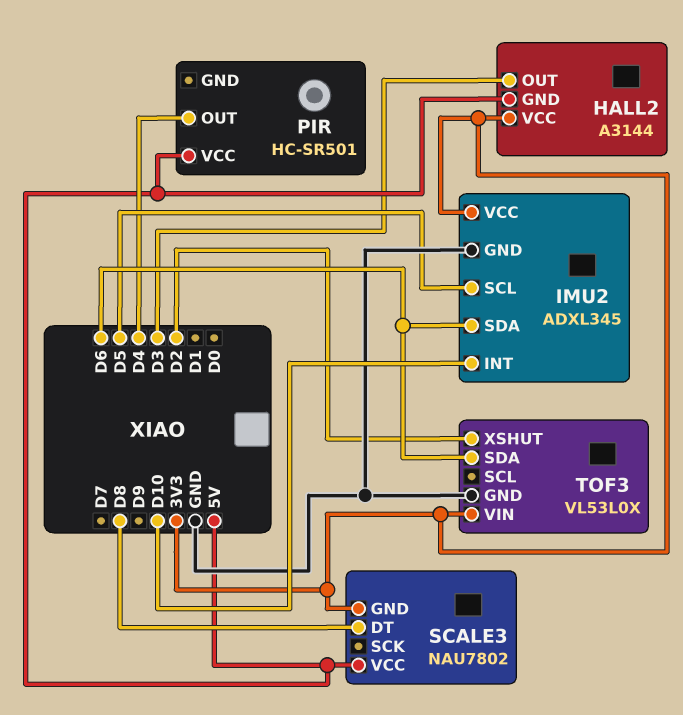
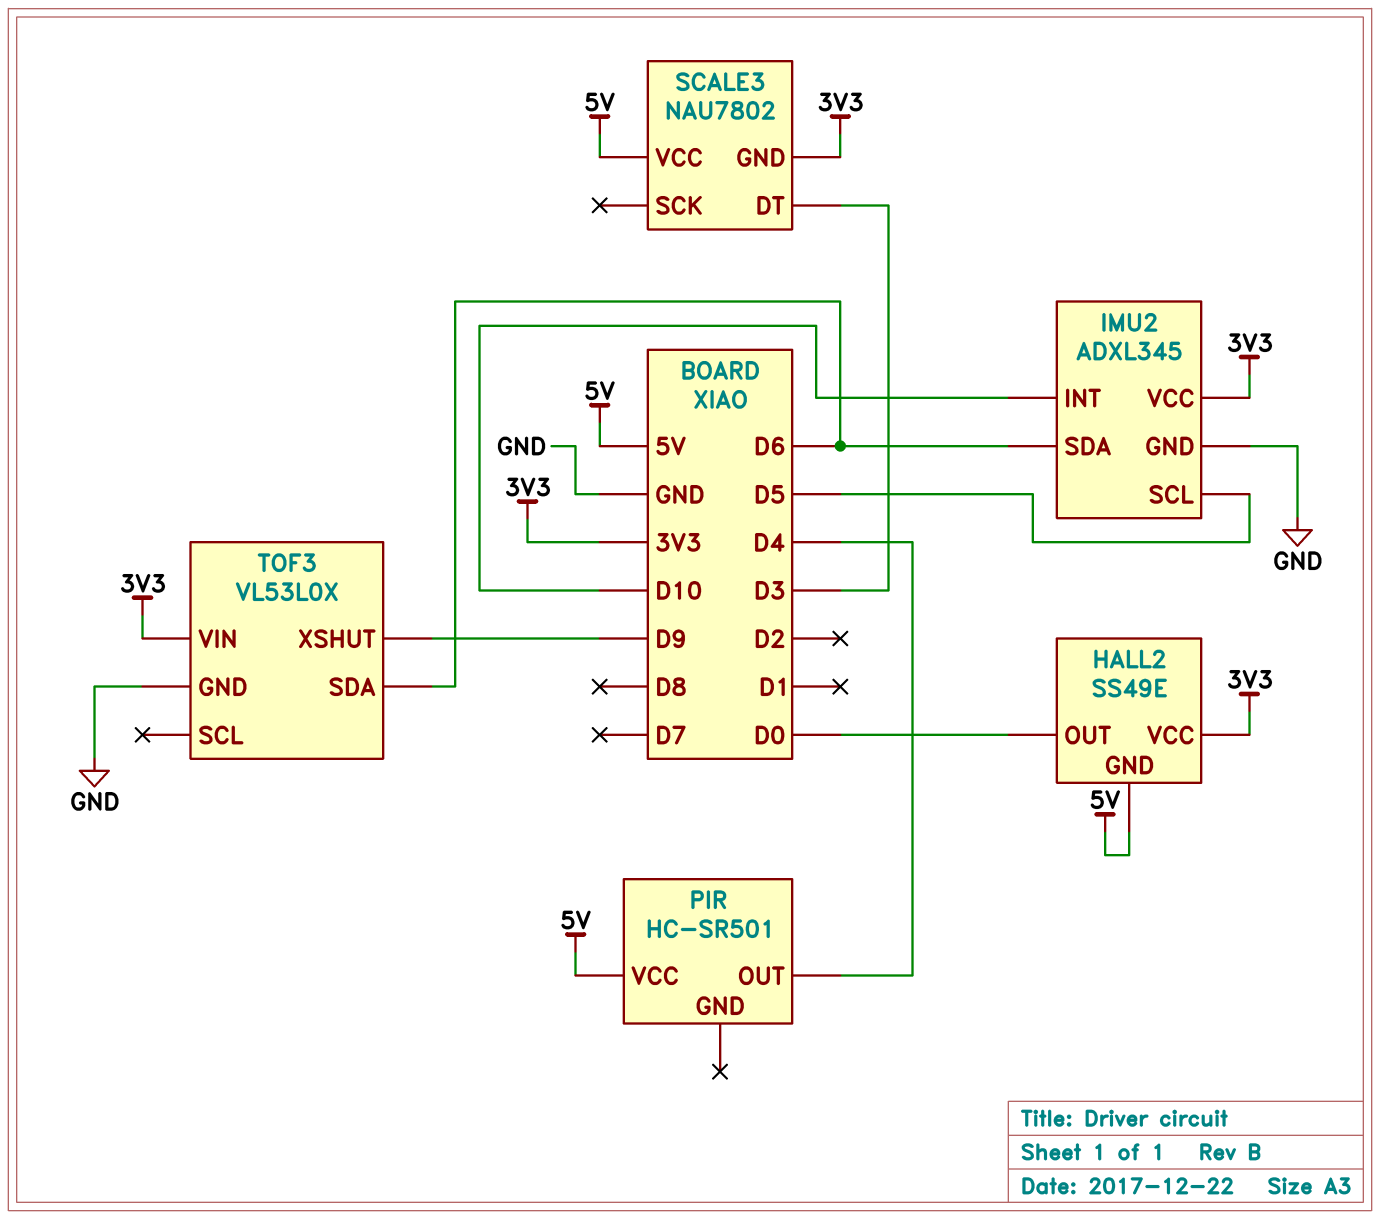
HALL2: A3144 -> SS49E
HALL2 pin OUT: D3 -> D0
SCALE3 pin DT: D8 -> D3
TOF3 pin XSHUT: D2 -> D9

